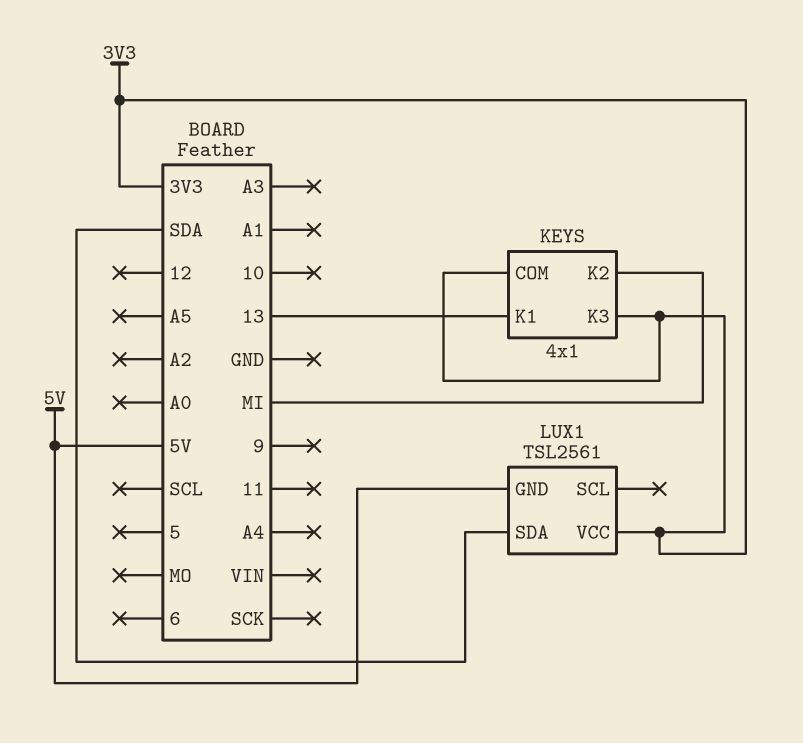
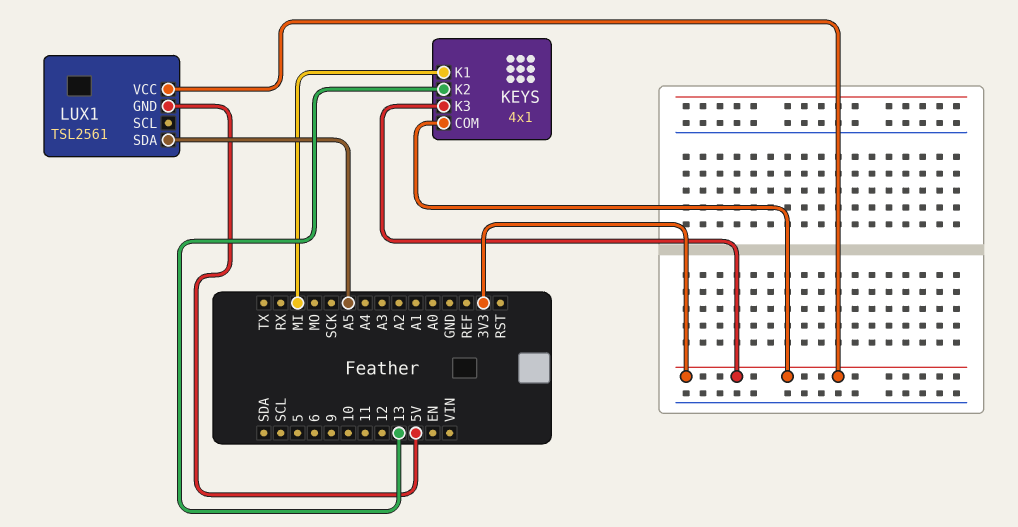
KEYS pin K1: 13 -> MI
KEYS pin K2: MI -> 13
LUX1 pin SDA: SDA -> A5

